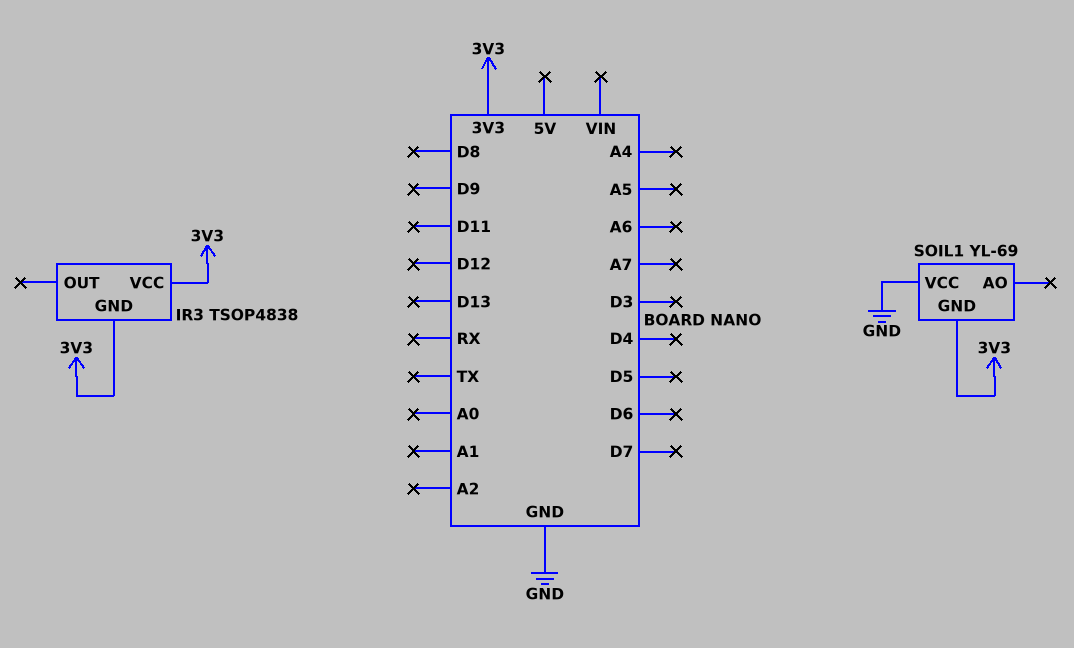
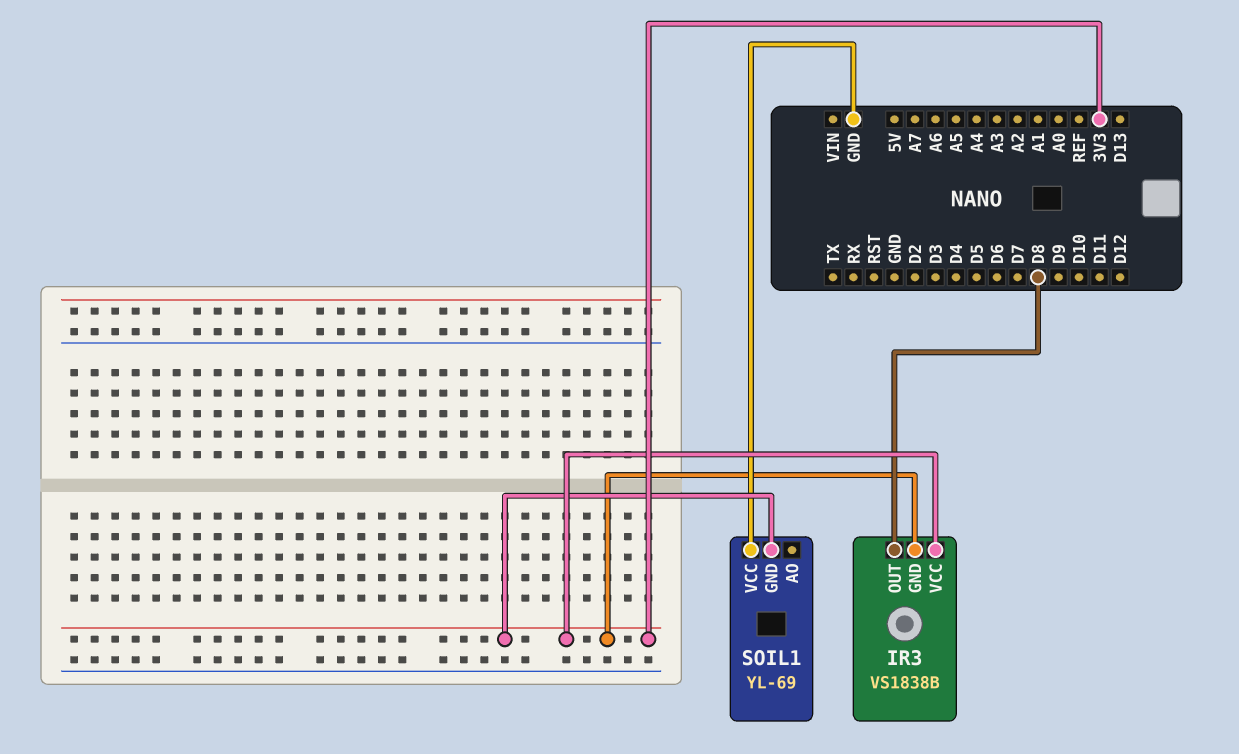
IR3: TSOP4838 -> VS1838B
IR3 pin OUT: none -> D8

